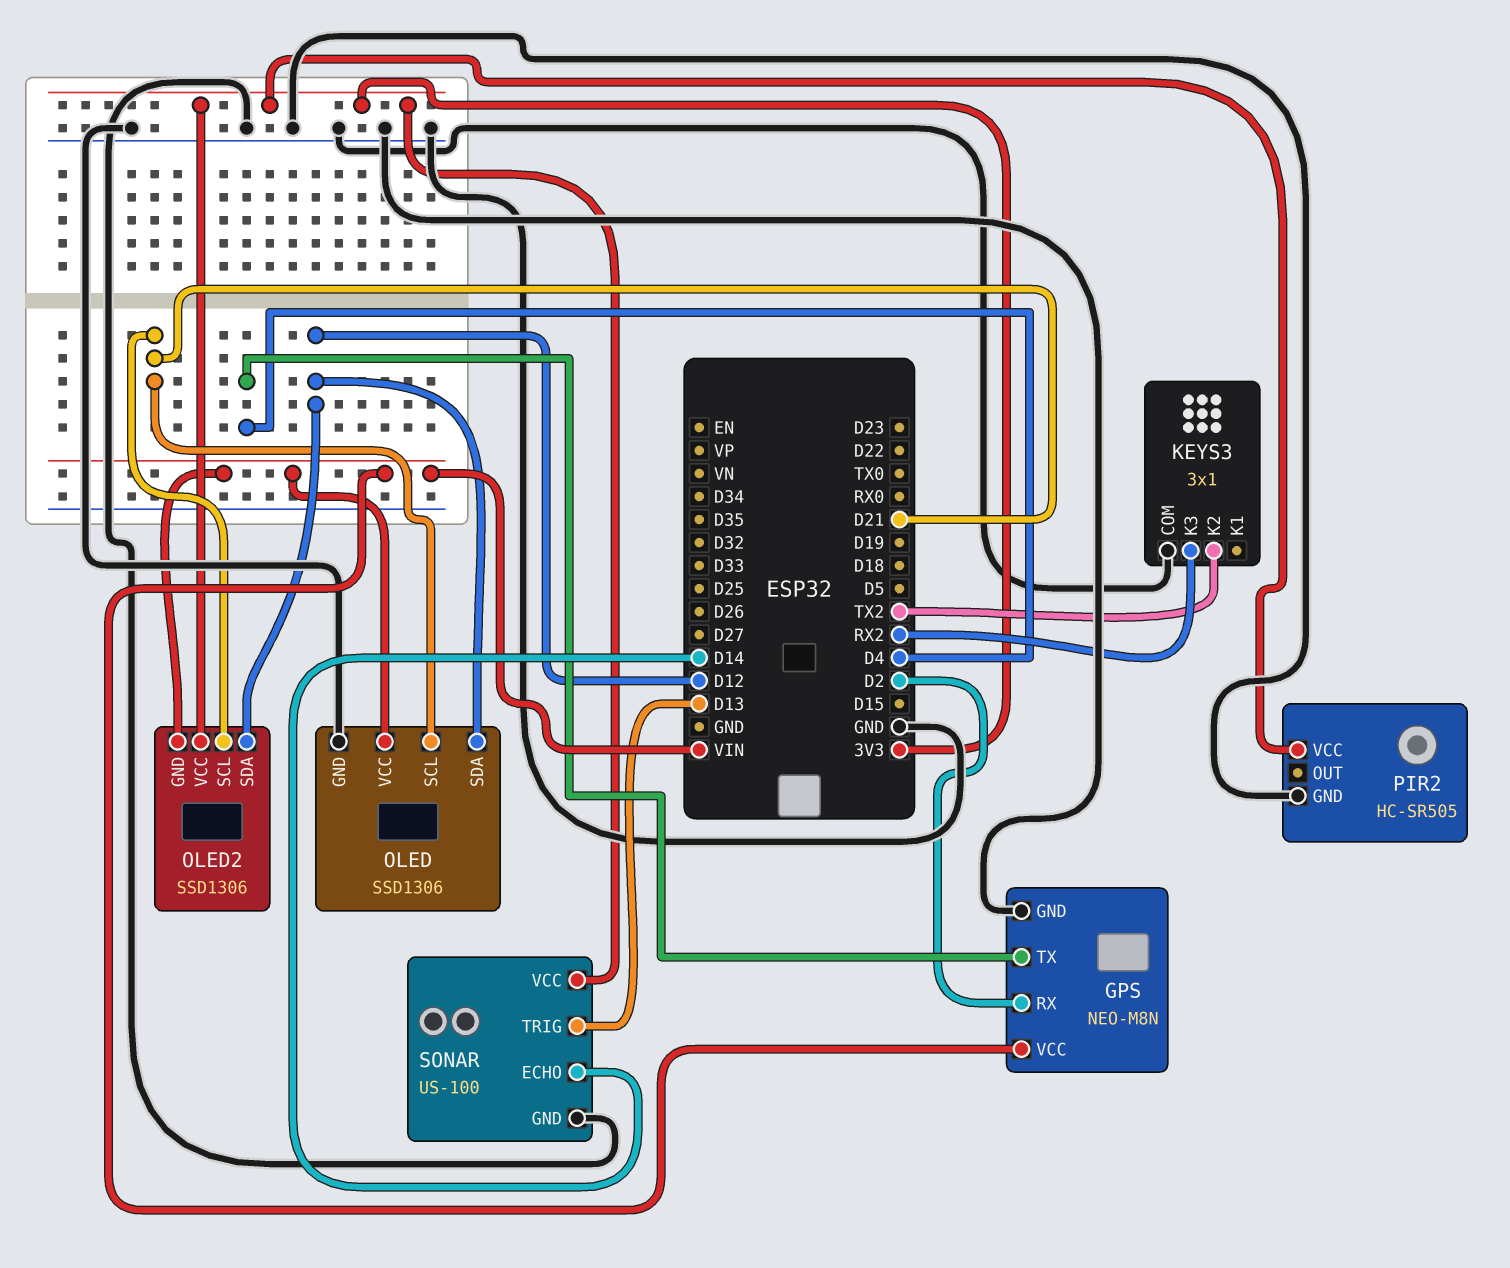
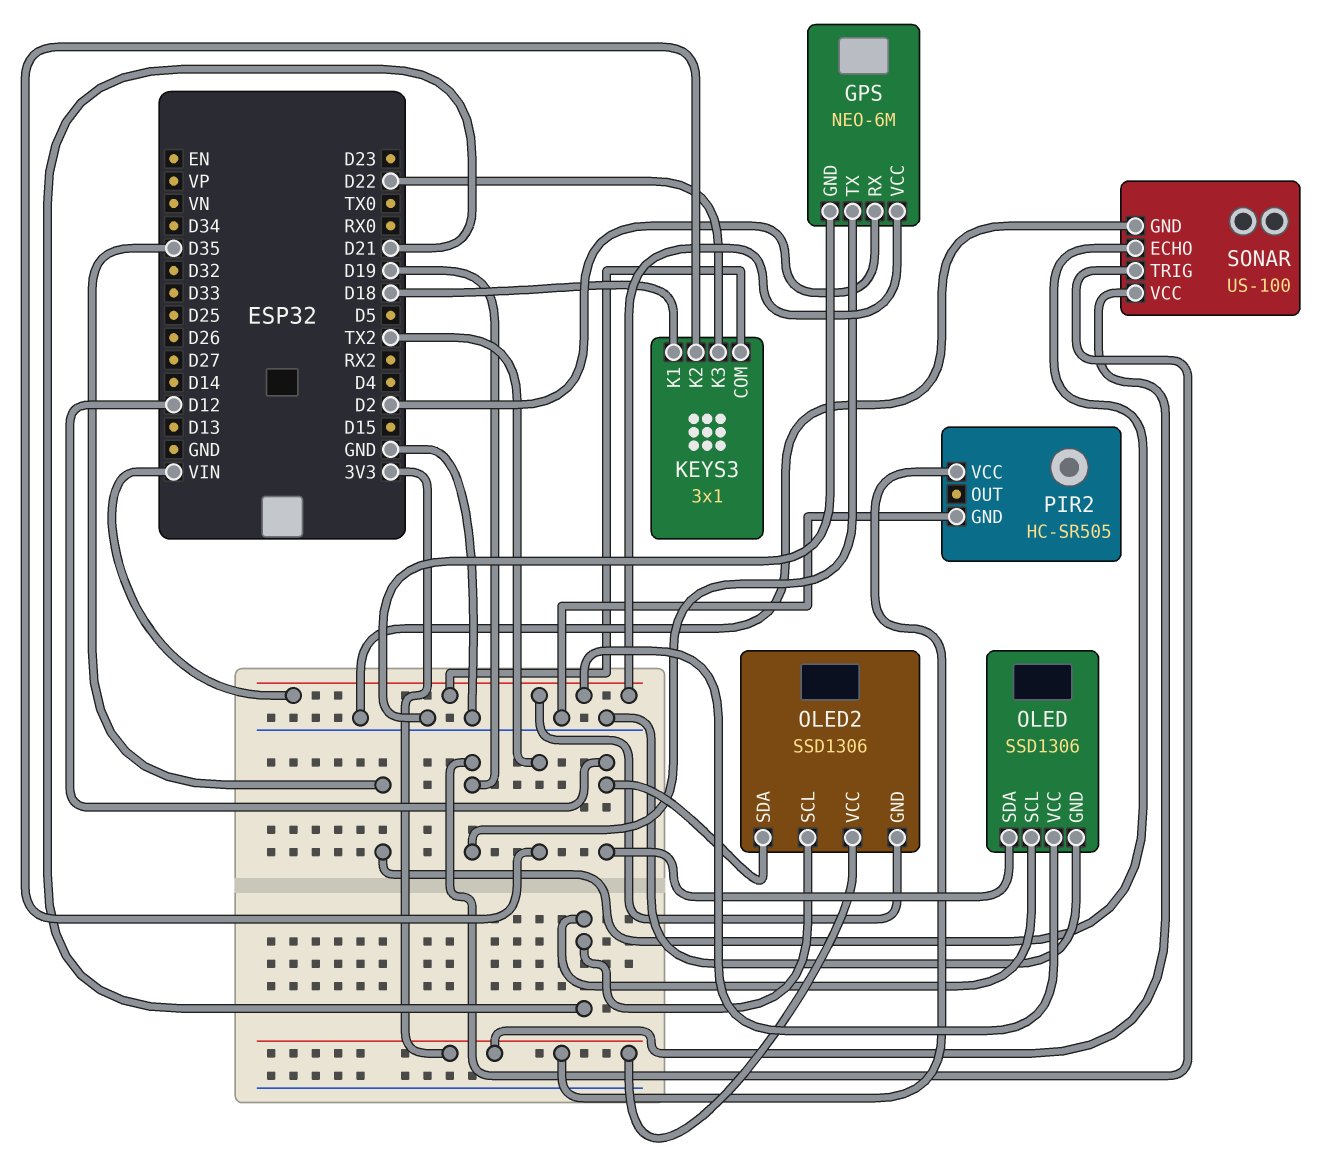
GPS: NEO-M8N -> NEO-6M
GPS pin TX: D4 -> D19
KEYS3 pin COM: GND -> VIN
KEYS3 pin K1: none -> D18
KEYS3 pin K3: RX2 -> D22
SONAR pin ECHO: D14 -> D35
SONAR pin TRIG: D13 -> D19

